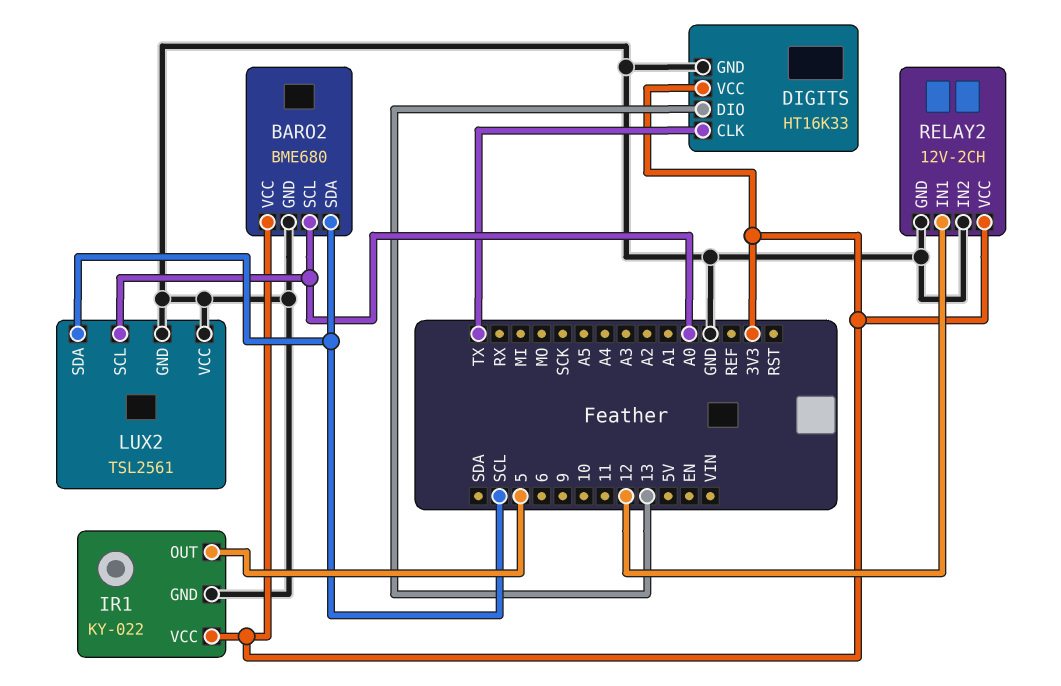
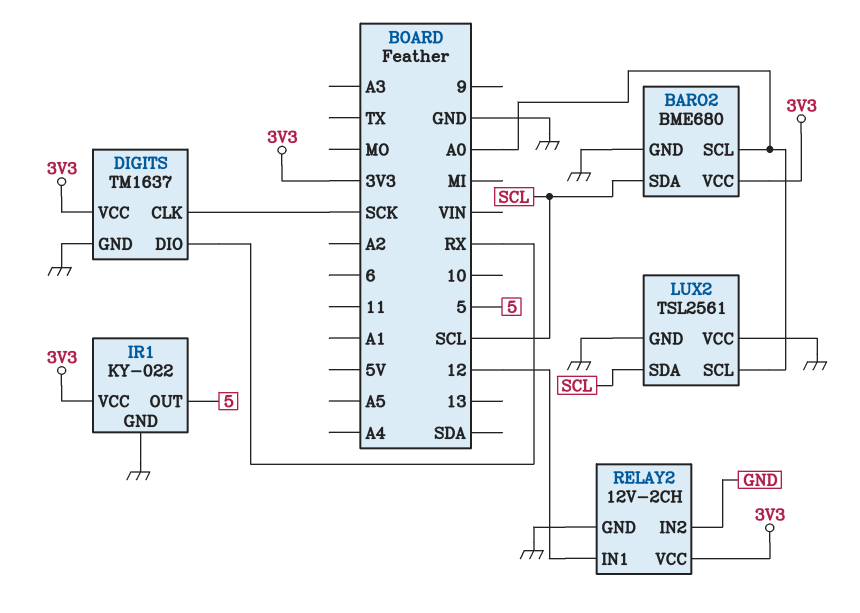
DIGITS: HT16K33 -> TM1637
DIGITS pin CLK: TX -> SCK
DIGITS pin DIO: 13 -> RX

